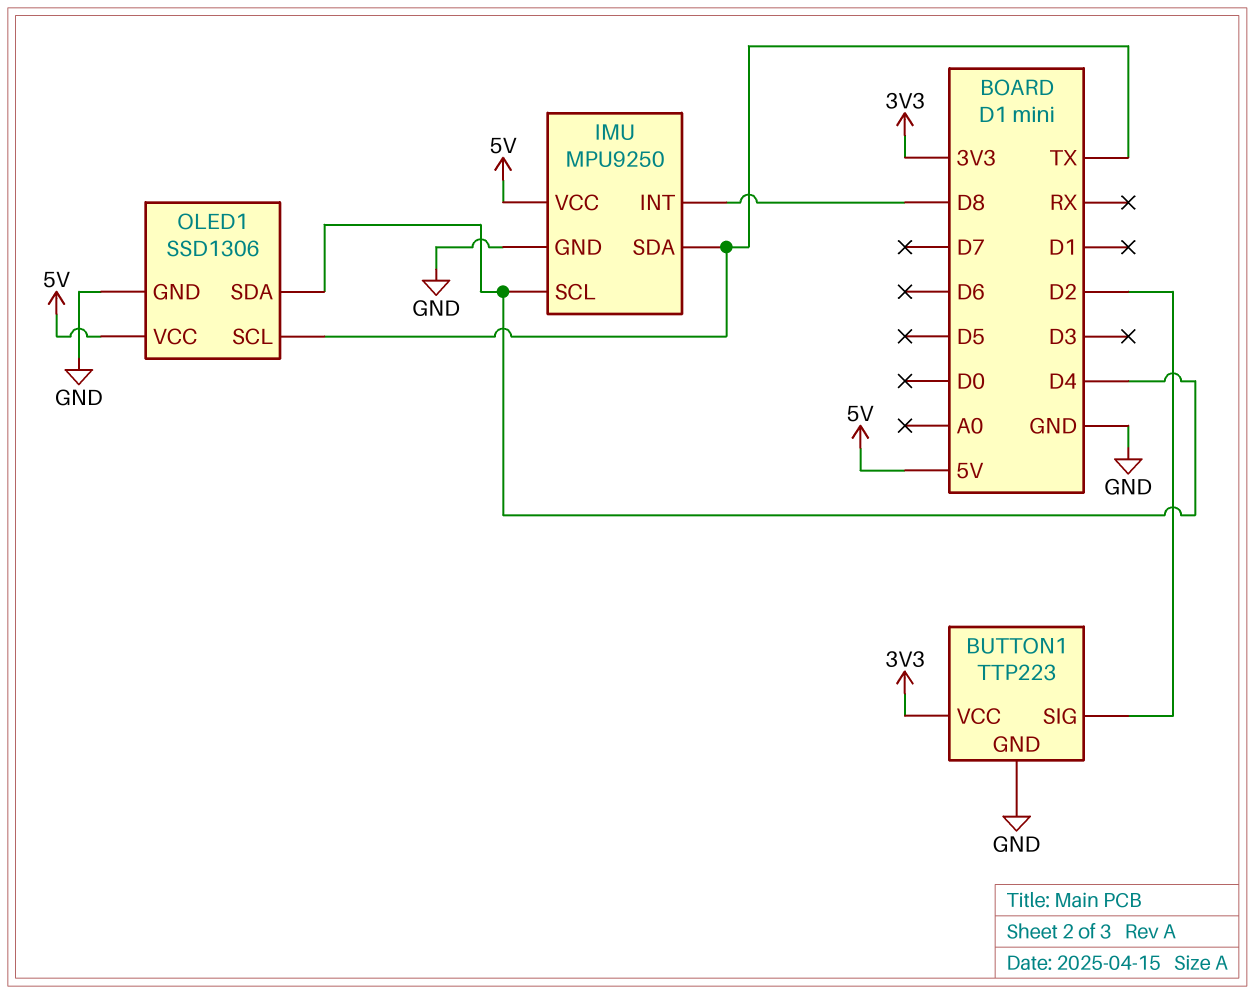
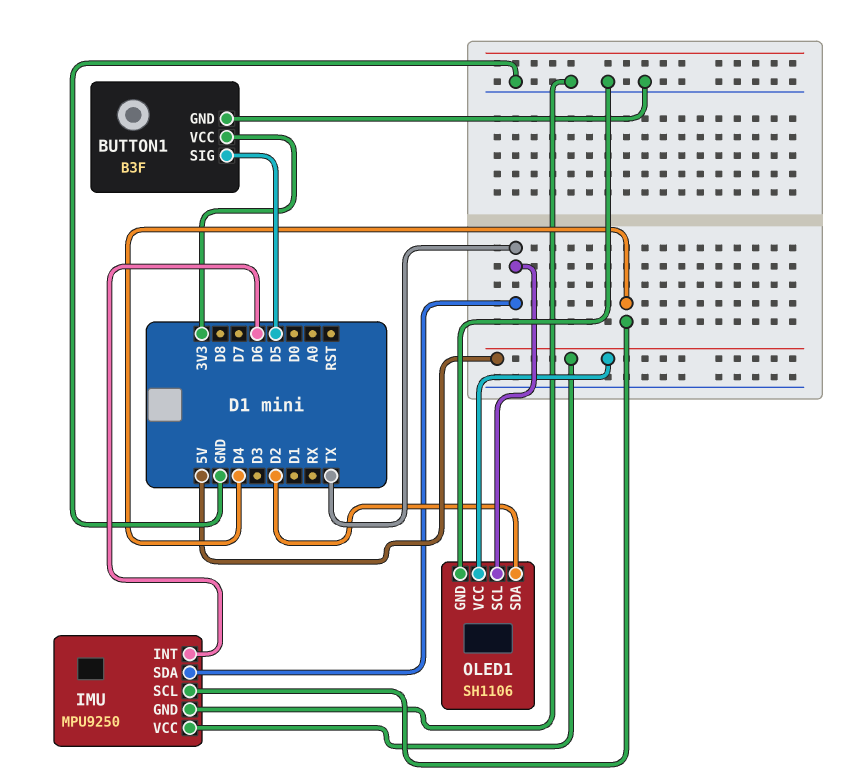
BUTTON1: TTP223 -> B3F
BUTTON1 pin SIG: D2 -> D5
IMU pin INT: D8 -> D6
OLED1: SSD1306 -> SH1106
OLED1 pin SDA: D4 -> D2

